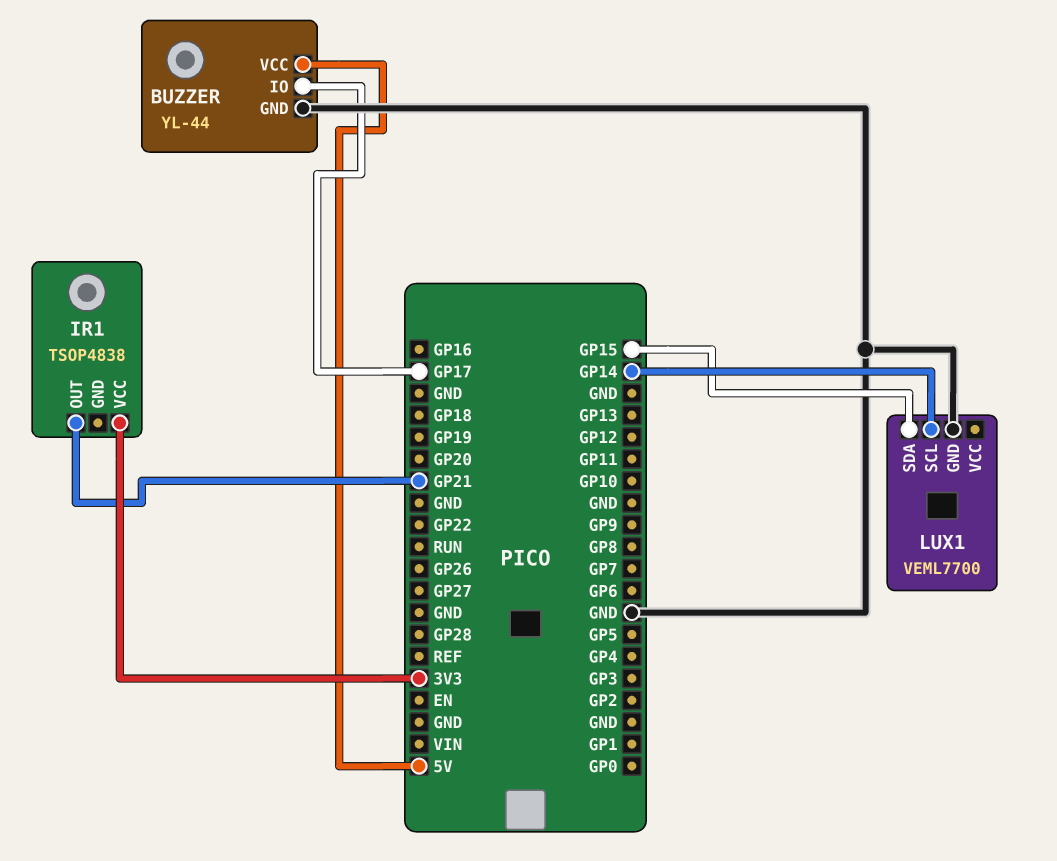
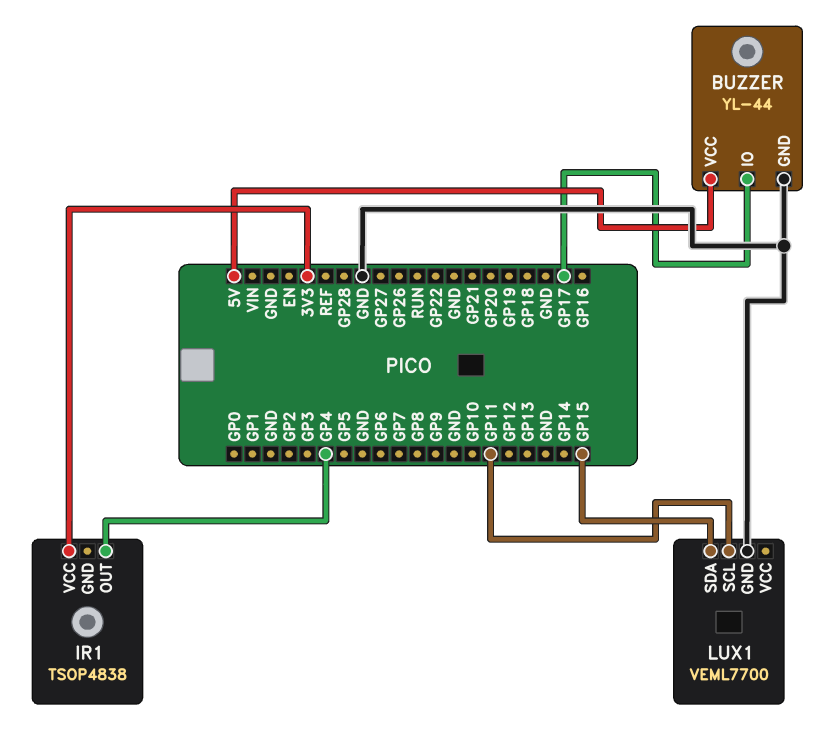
IR1 pin OUT: GP21 -> GP4
LUX1 pin SCL: GP14 -> GP11

